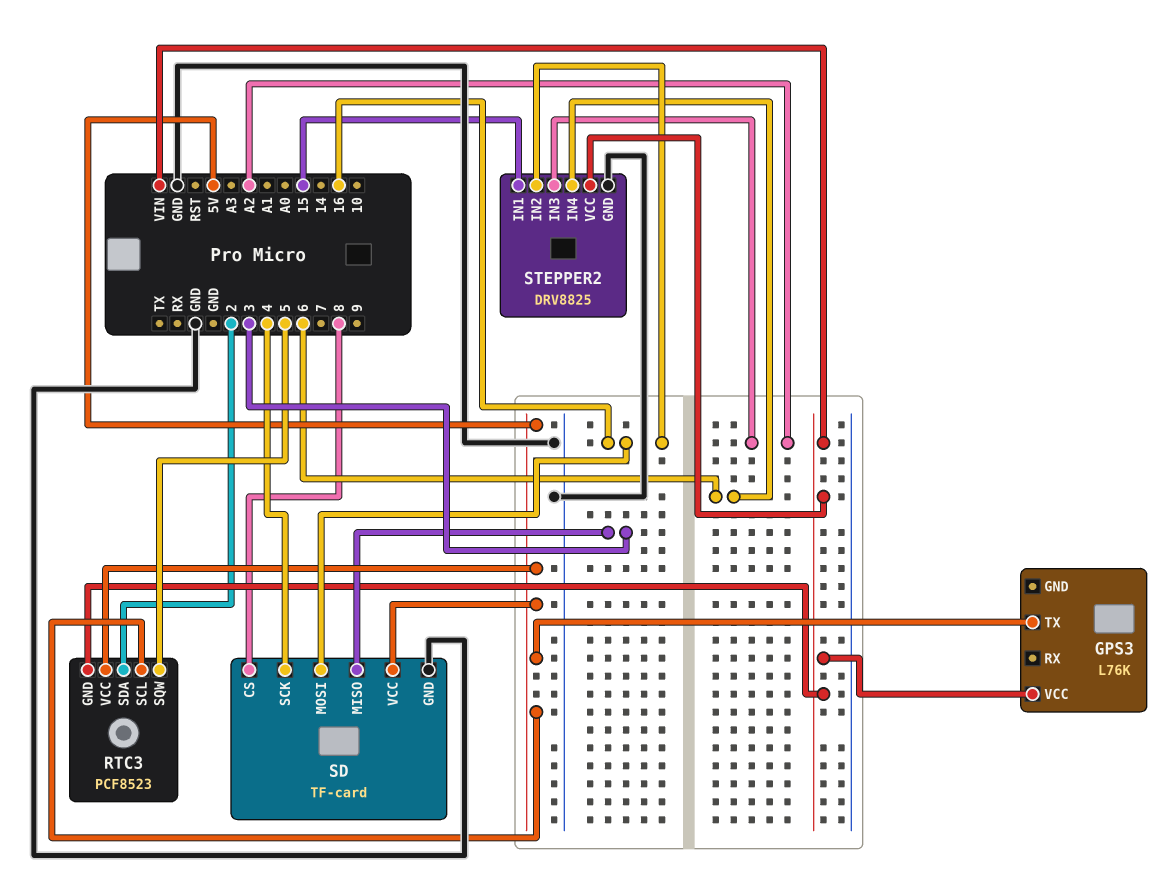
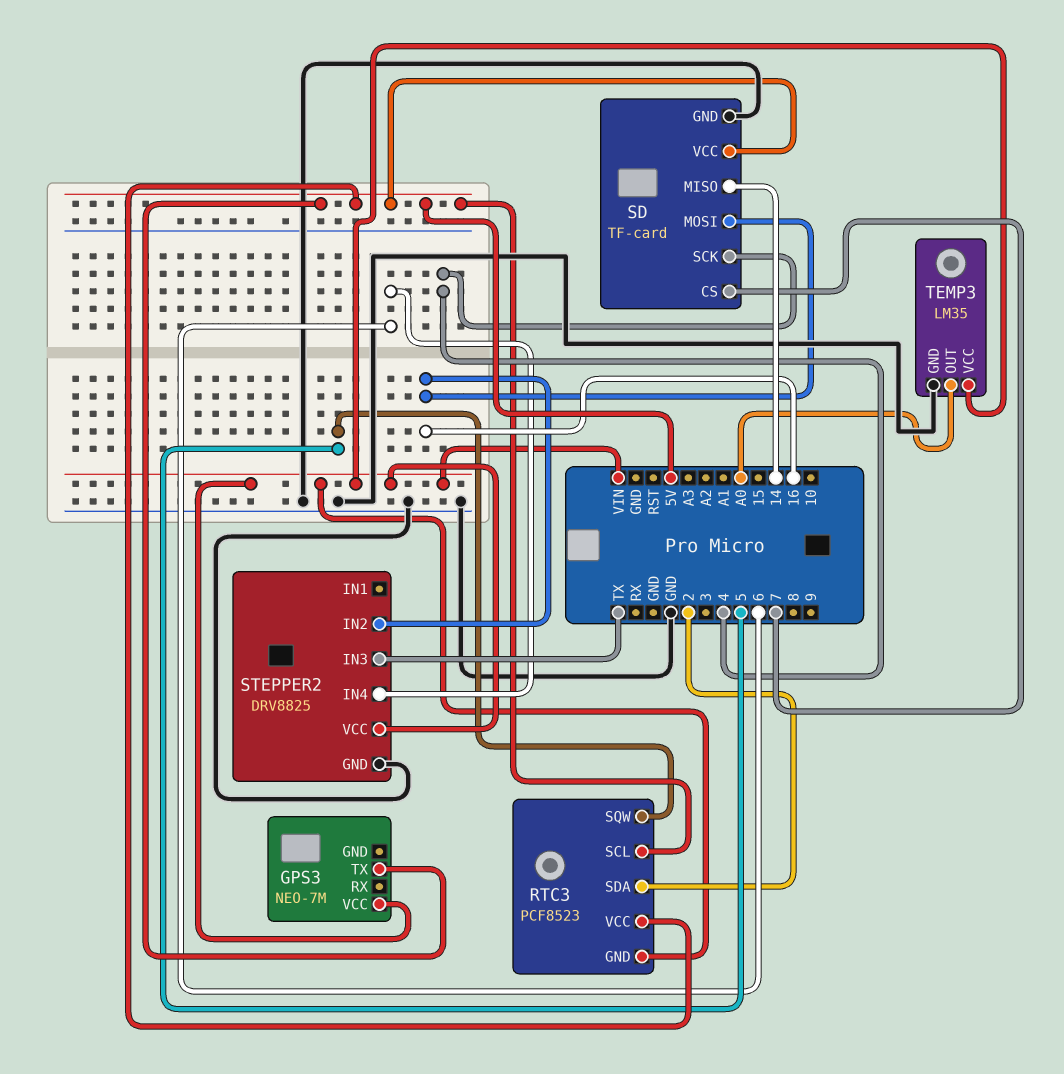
GPS3: L76K -> NEO-7M
SD pin CS: 8 -> 7
SD pin MISO: 3 -> 14
STEPPER2 pin IN1: 15 -> none
STEPPER2 pin IN3: A2 -> TX
TEMP3: none -> LM35
TEMP3 pin GND: none -> GND
TEMP3 pin OUT: none -> A0
TEMP3 pin VCC: none -> VIN

